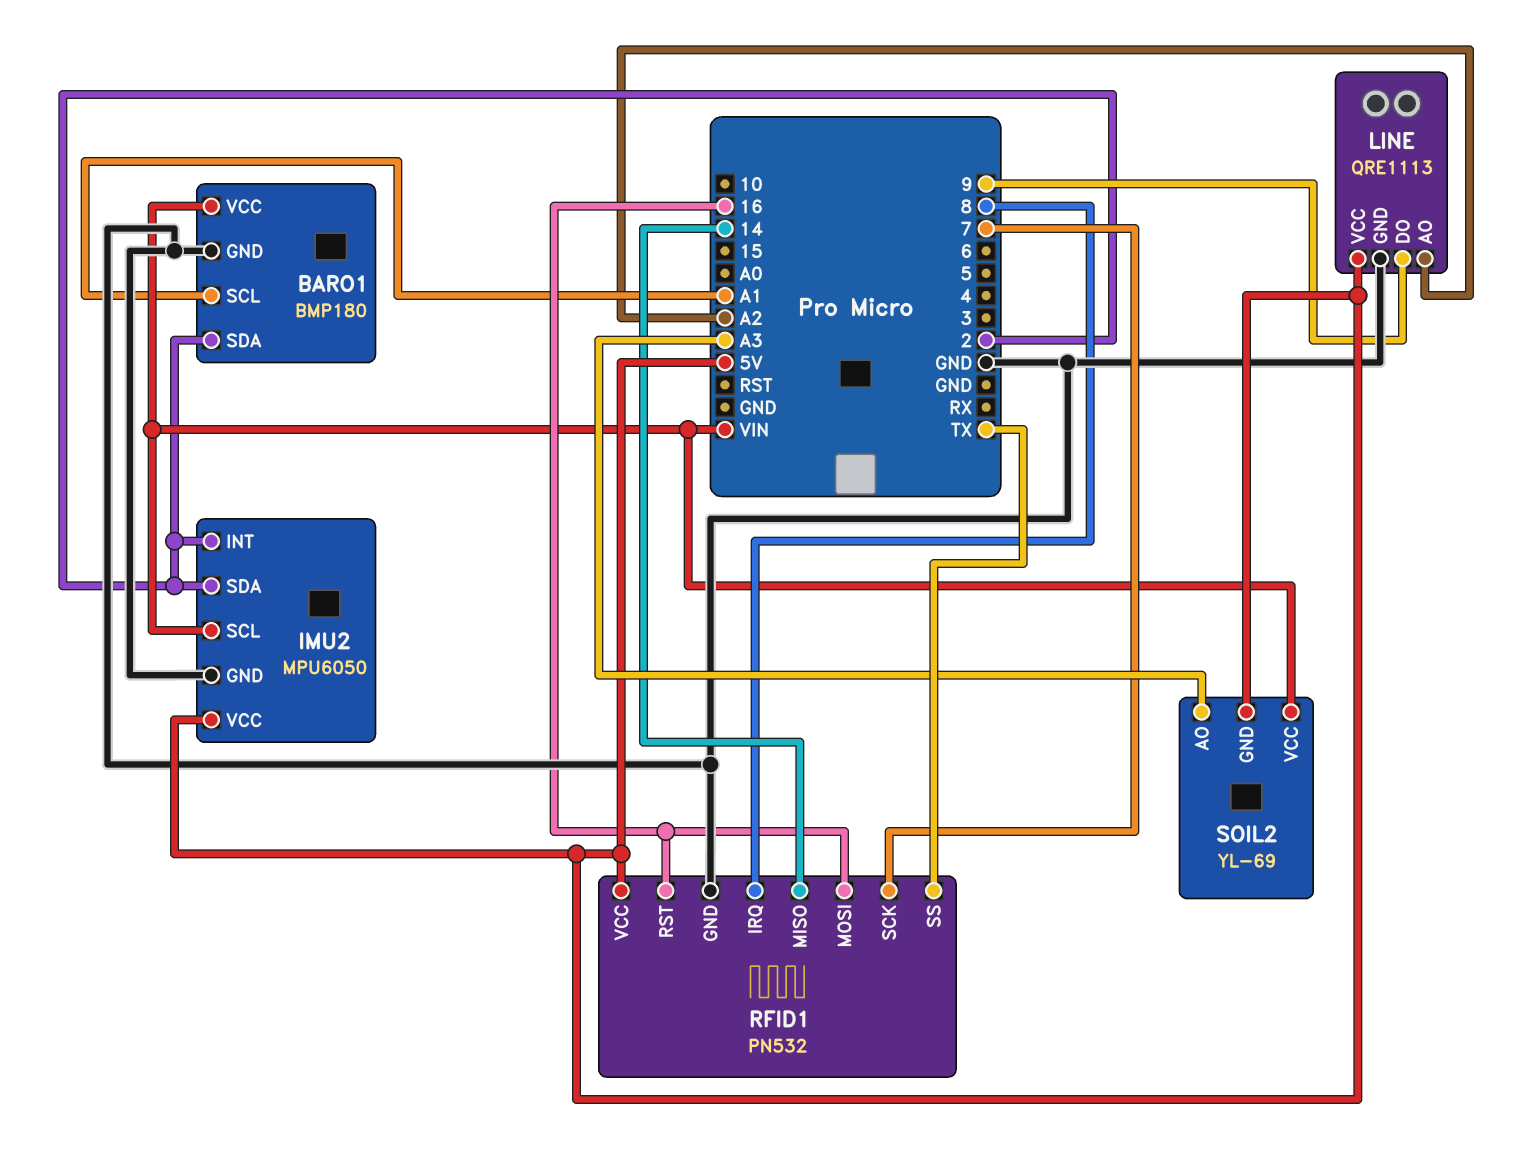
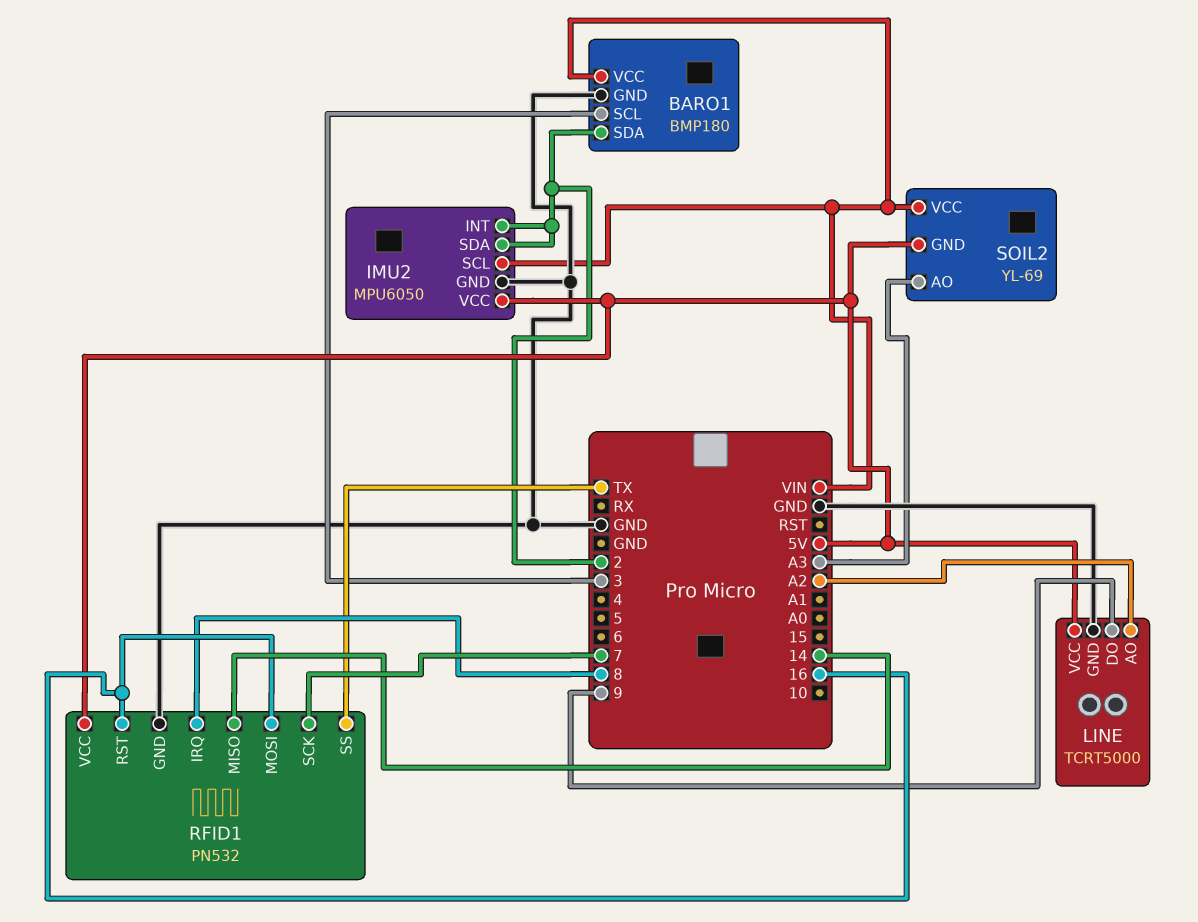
BARO1 pin SCL: A1 -> 3
LINE: QRE1113 -> TCRT5000

